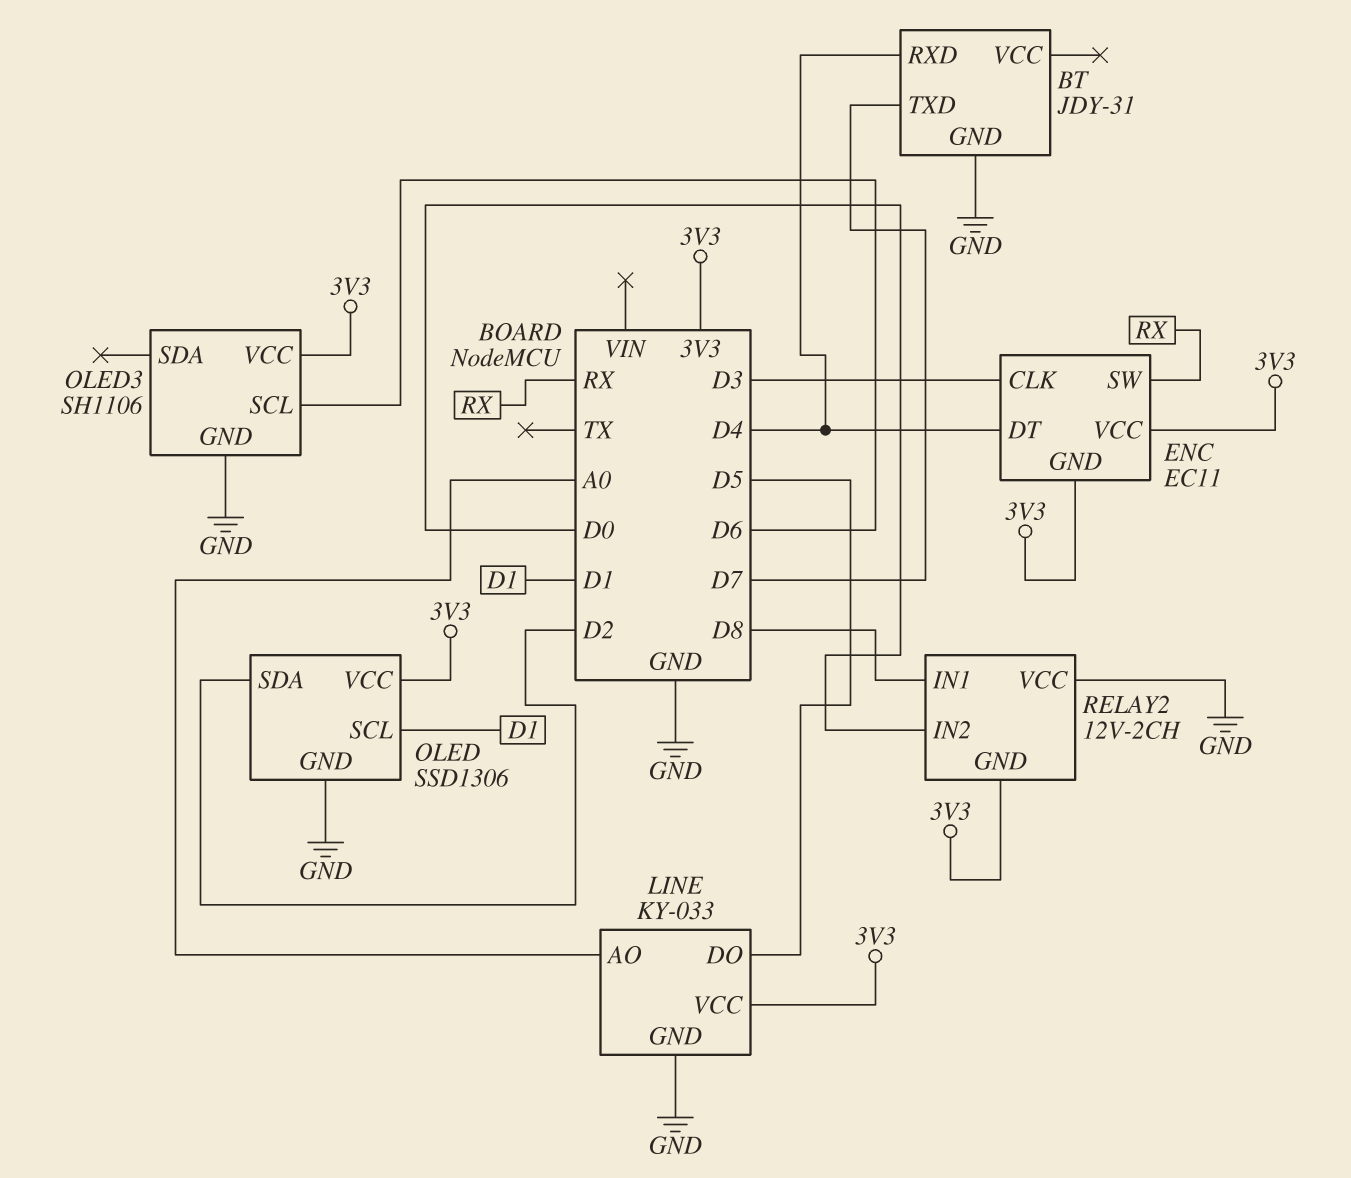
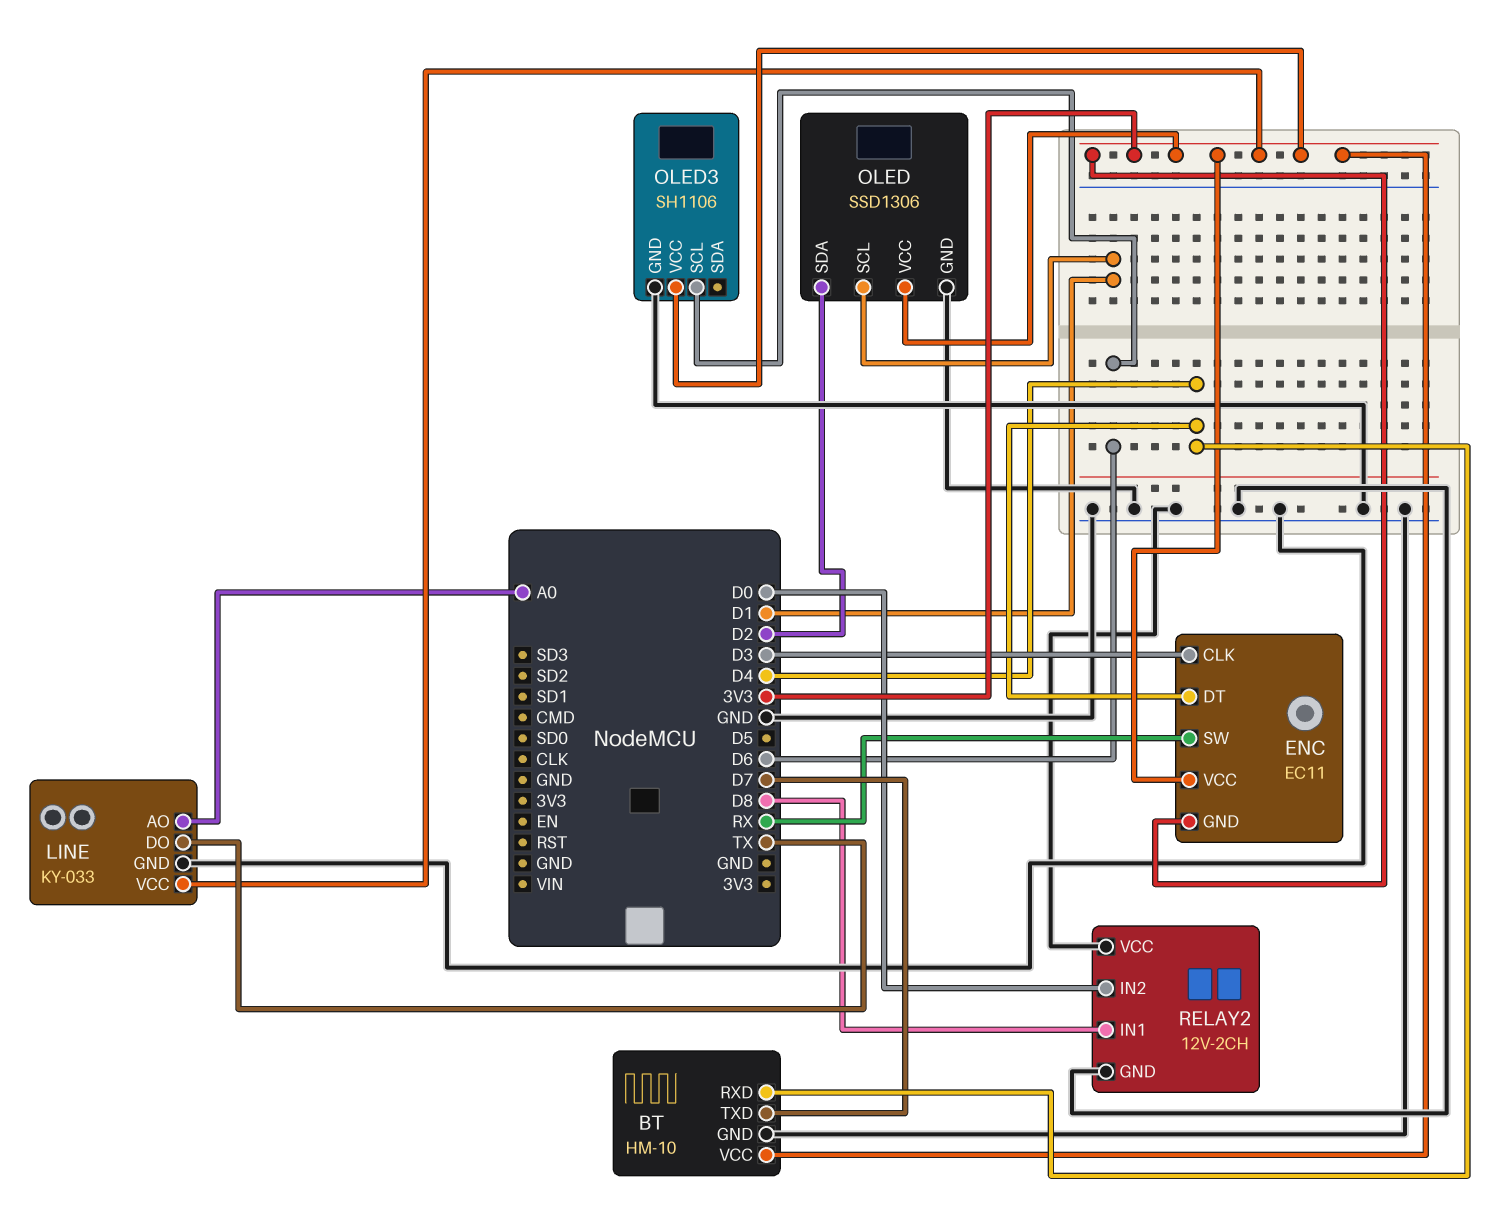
BT: JDY-31 -> HM-10
BT pin VCC: none -> 3V3
LINE pin DO: D5 -> TX
RELAY2 pin GND: 3V3 -> GND

